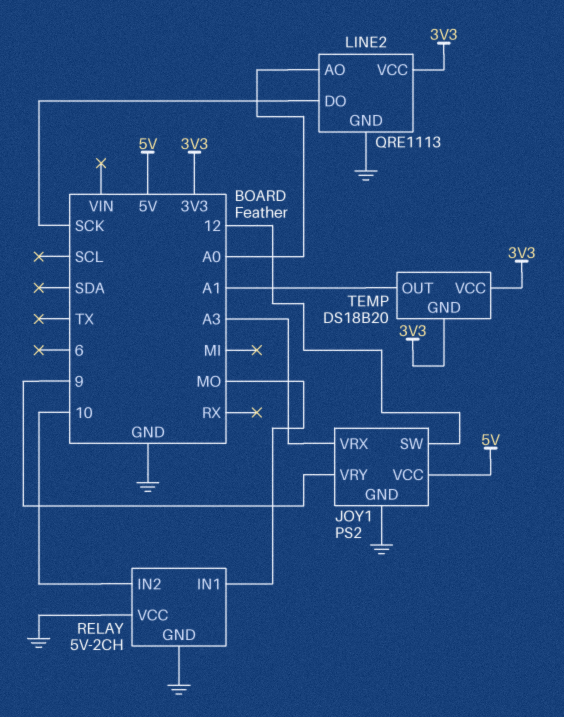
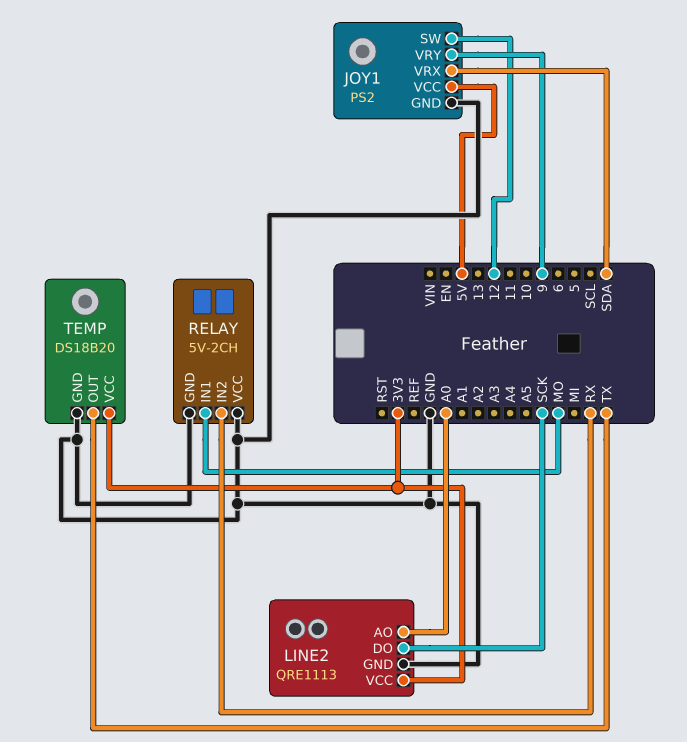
JOY1 pin VRX: A3 -> SDA
RELAY pin IN2: 10 -> RX
TEMP pin GND: 3V3 -> GND
TEMP pin OUT: A1 -> TX

